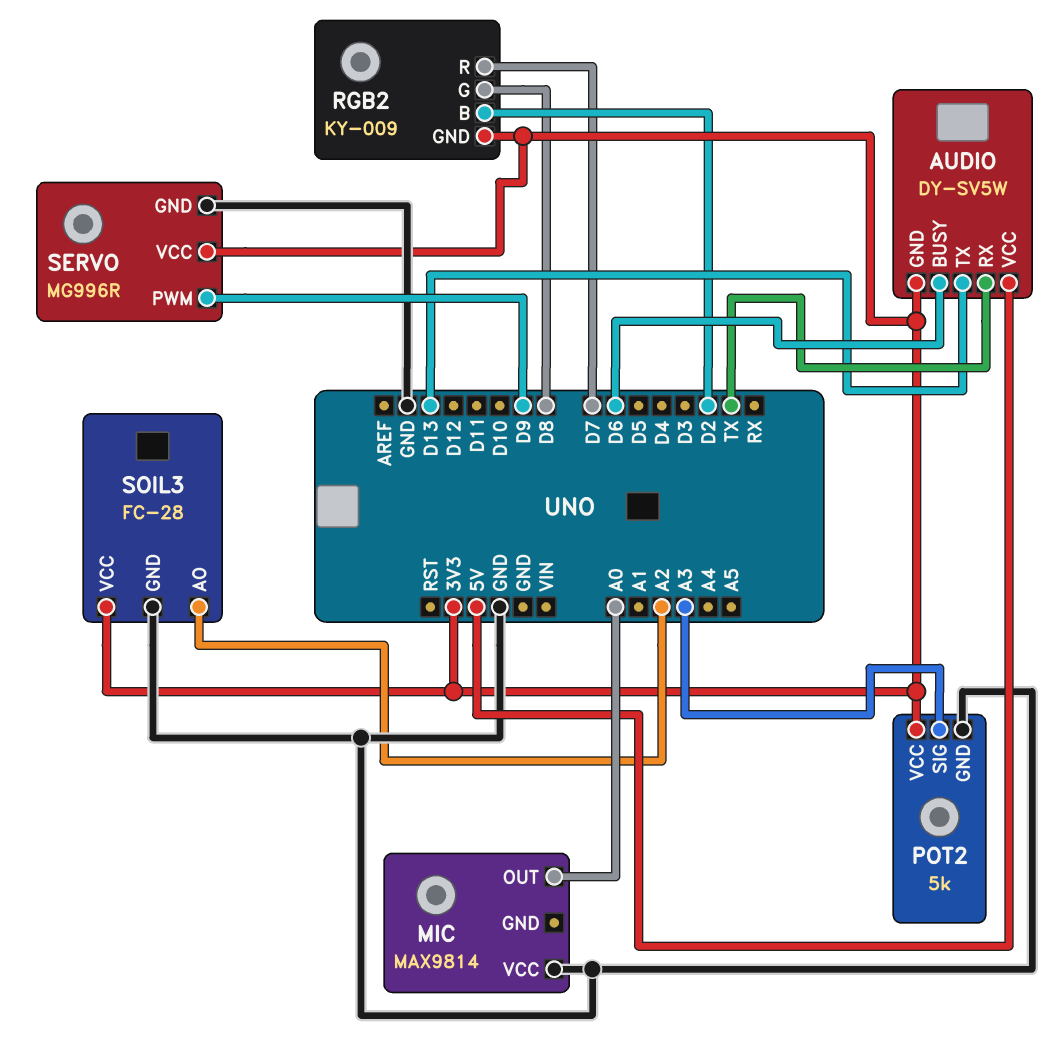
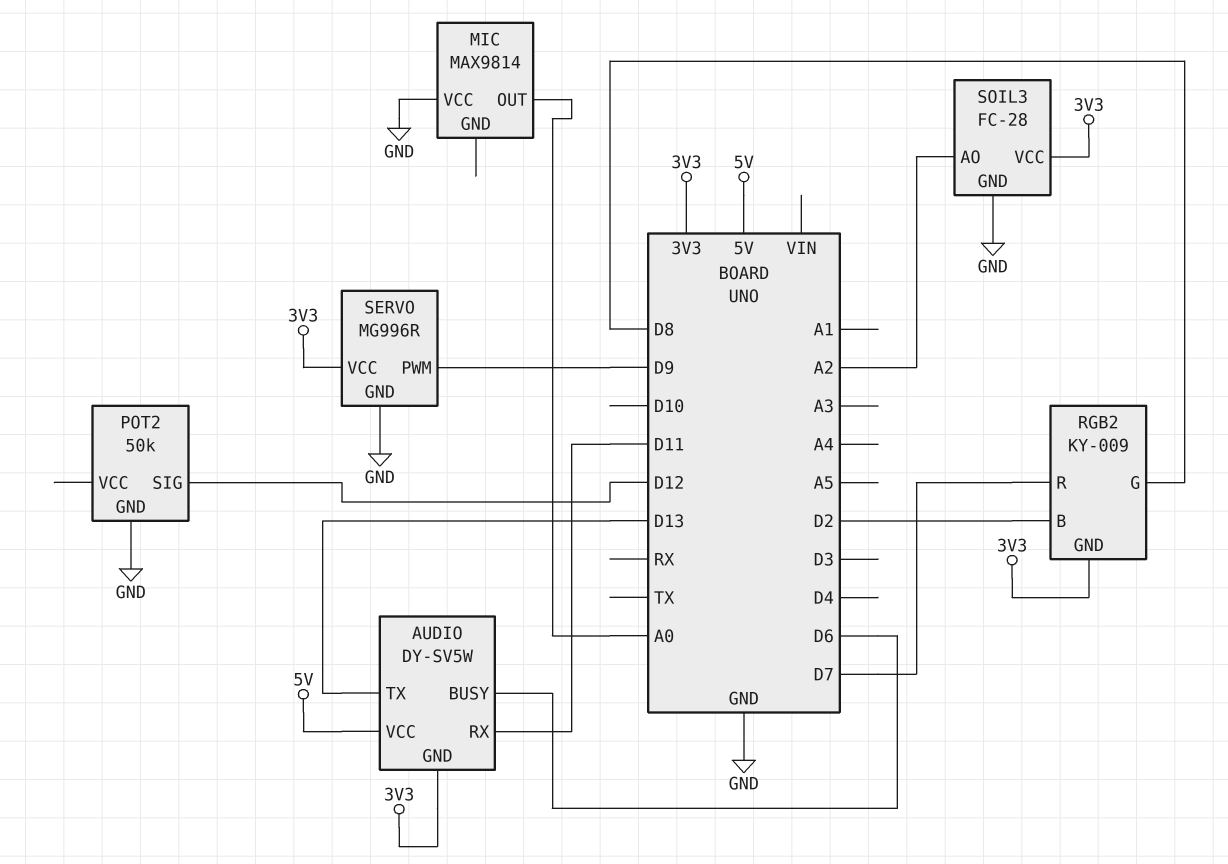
AUDIO pin RX: TX -> D11
POT2: 5k -> 50k
POT2 pin SIG: A3 -> D12
POT2 pin VCC: 3V3 -> none

